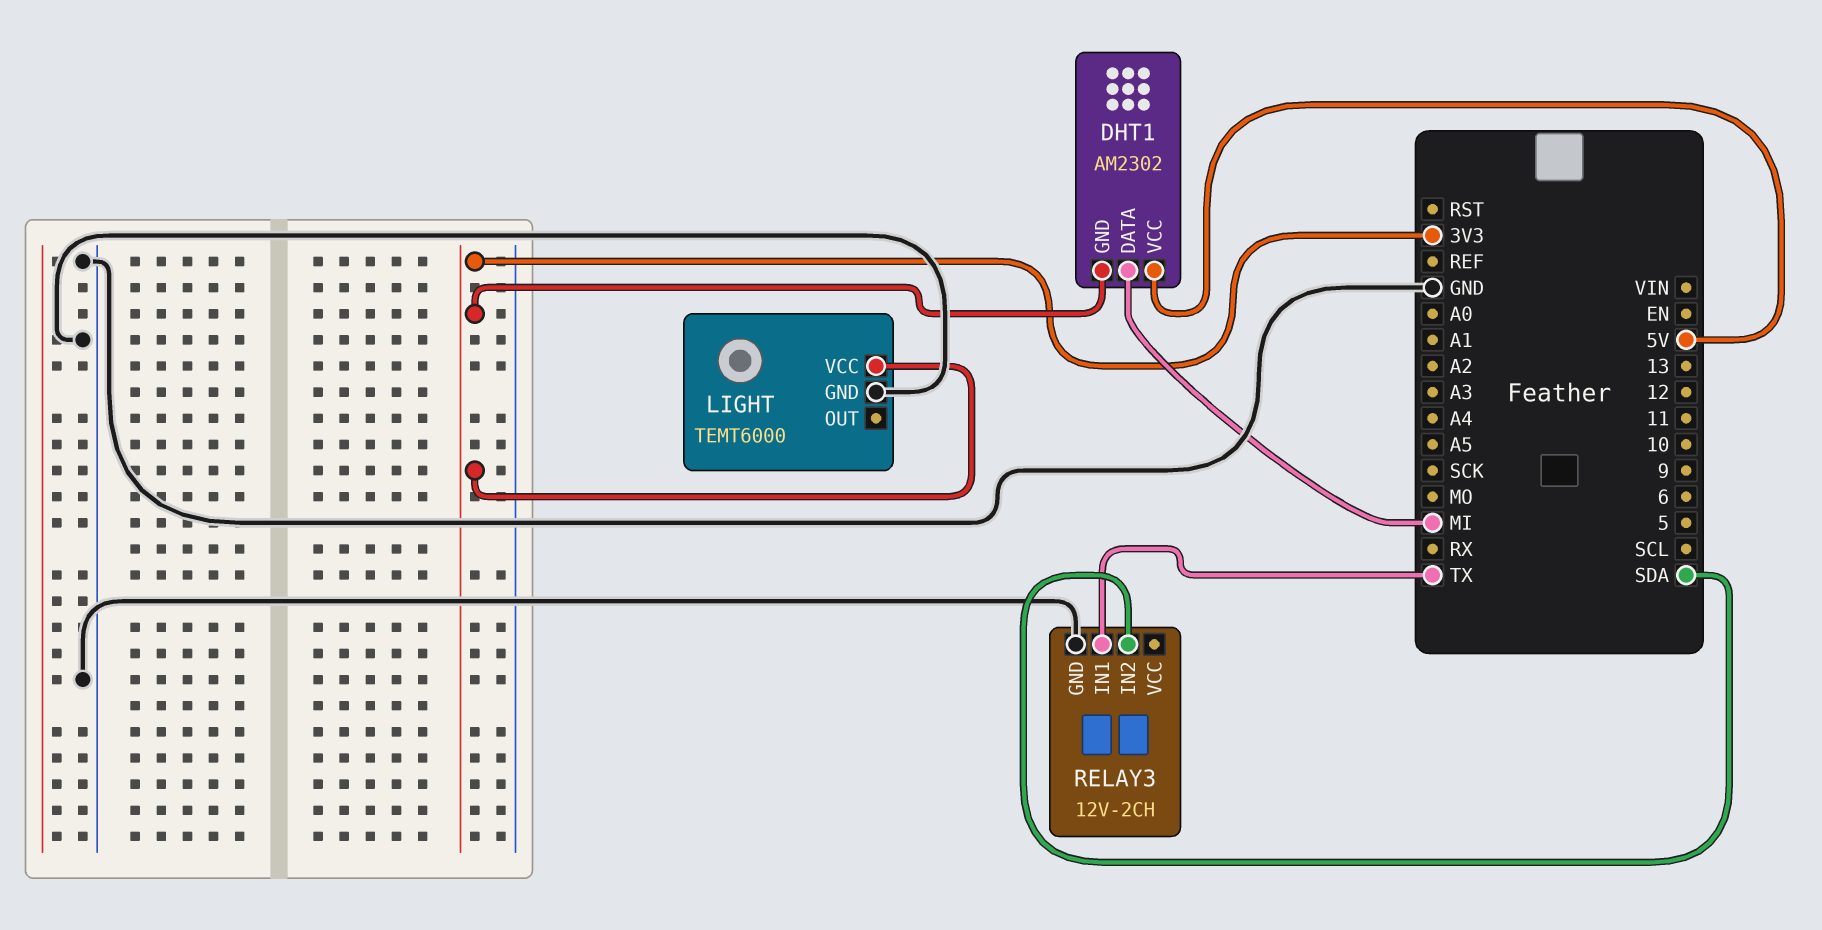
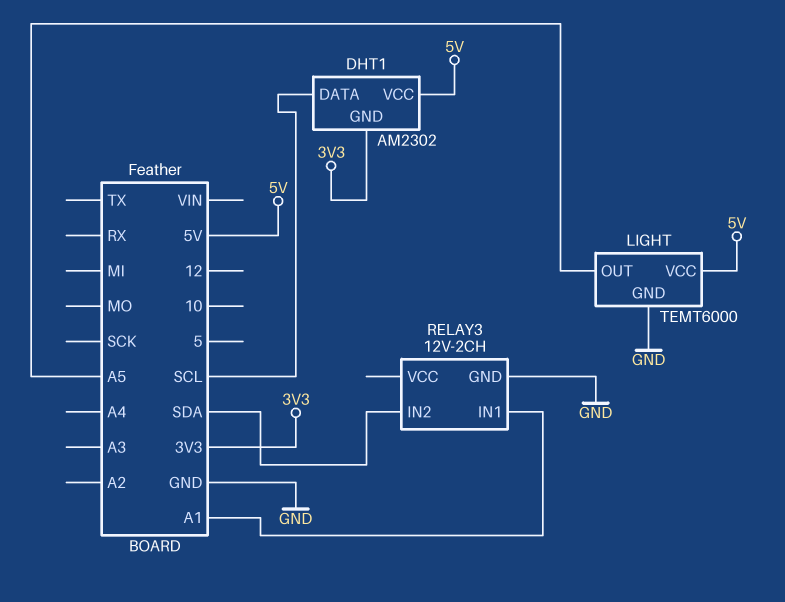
DHT1 pin DATA: MI -> SCL
LIGHT pin OUT: none -> A5
LIGHT pin VCC: 3V3 -> 5V
RELAY3 pin IN1: TX -> A1

